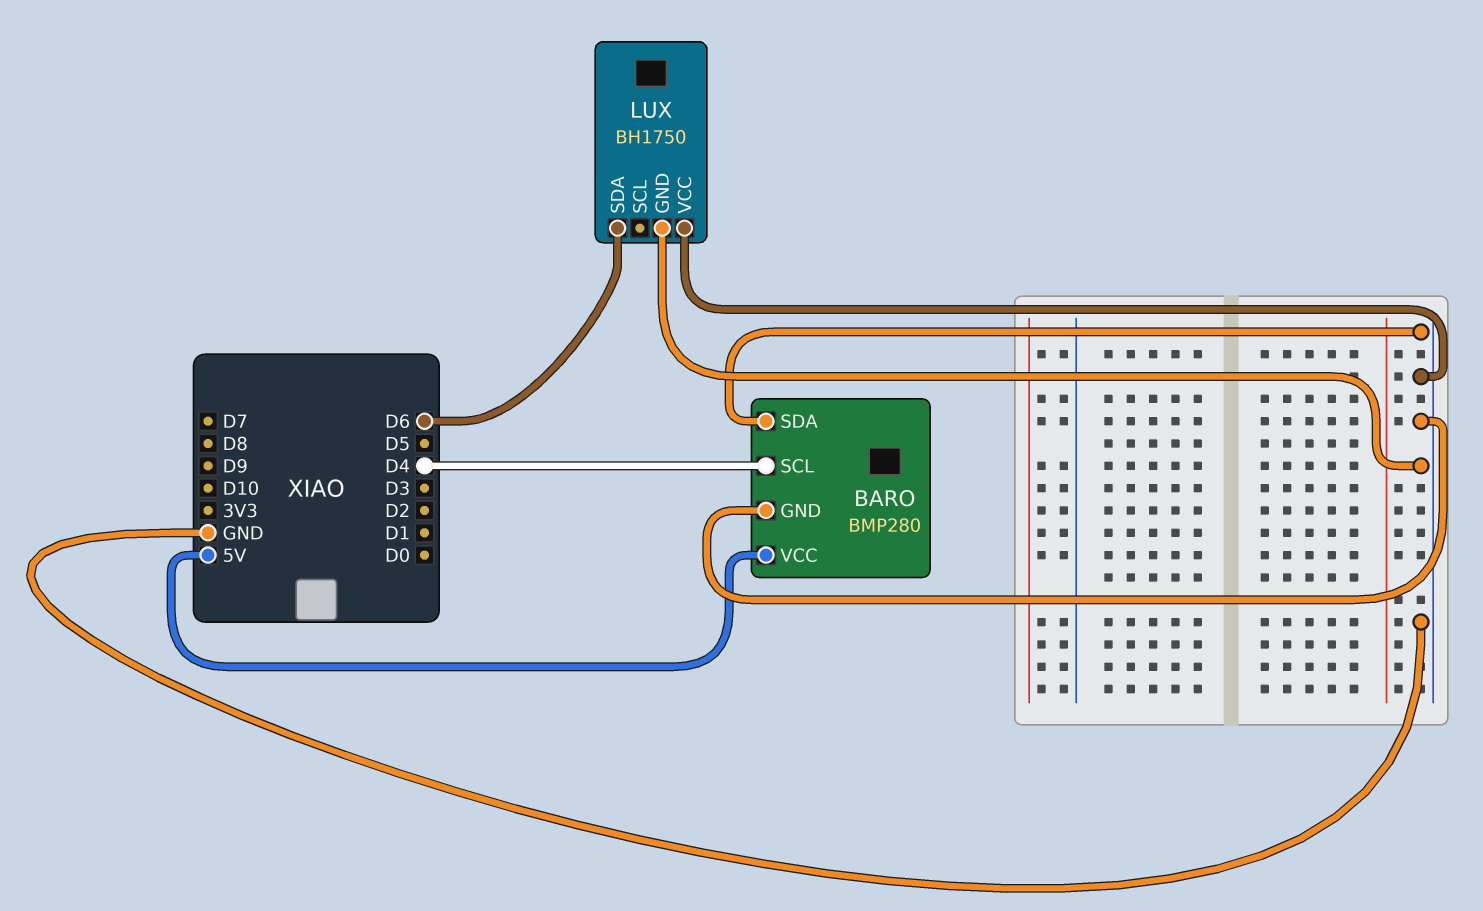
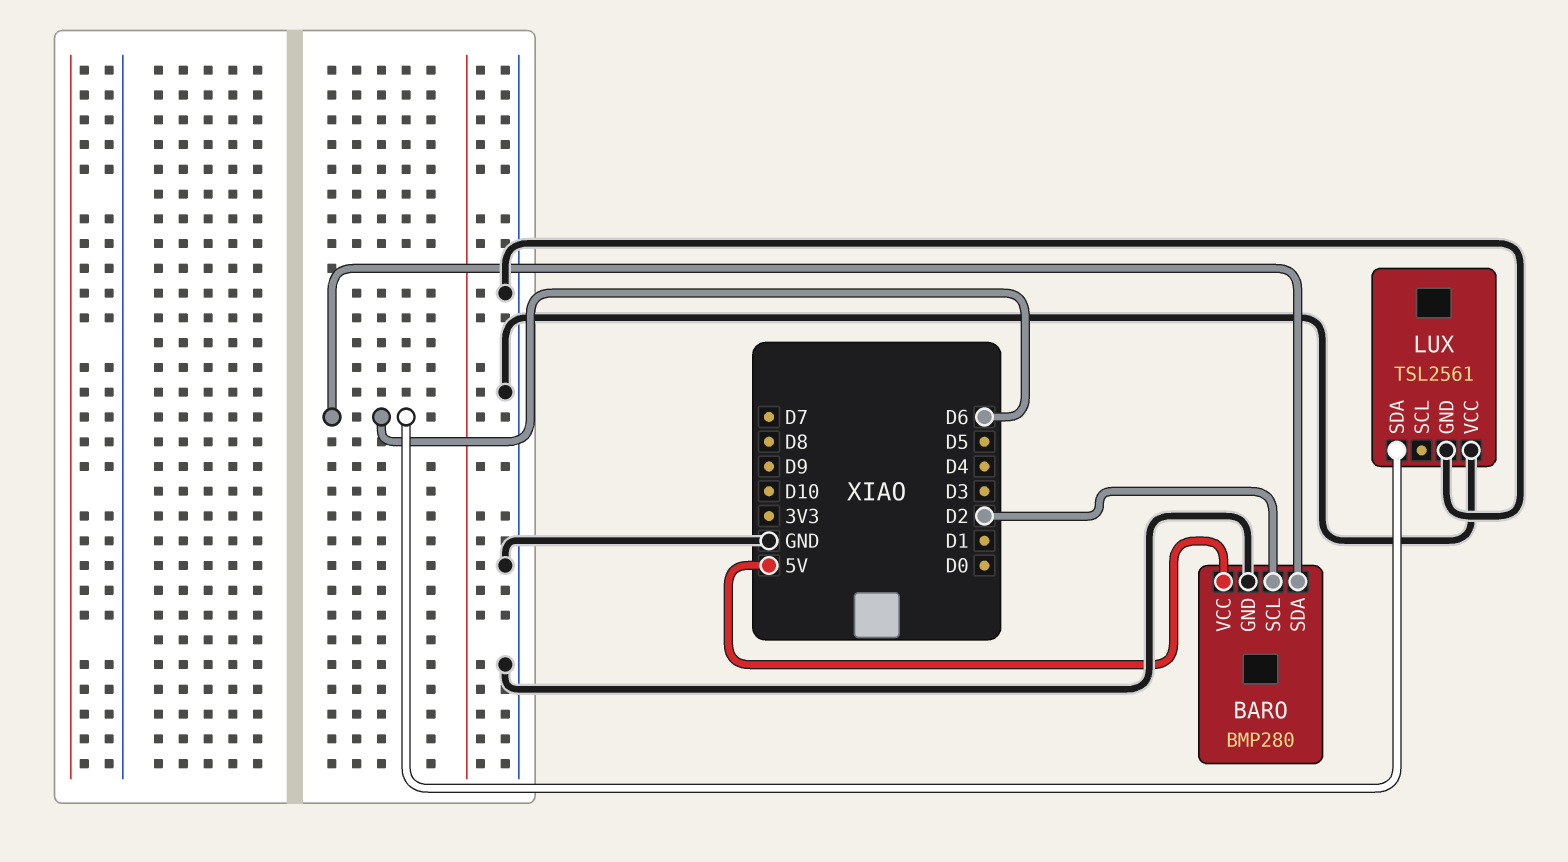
BARO pin SCL: D4 -> D2
BARO pin SDA: GND -> D6
LUX: BH1750 -> TSL2561

